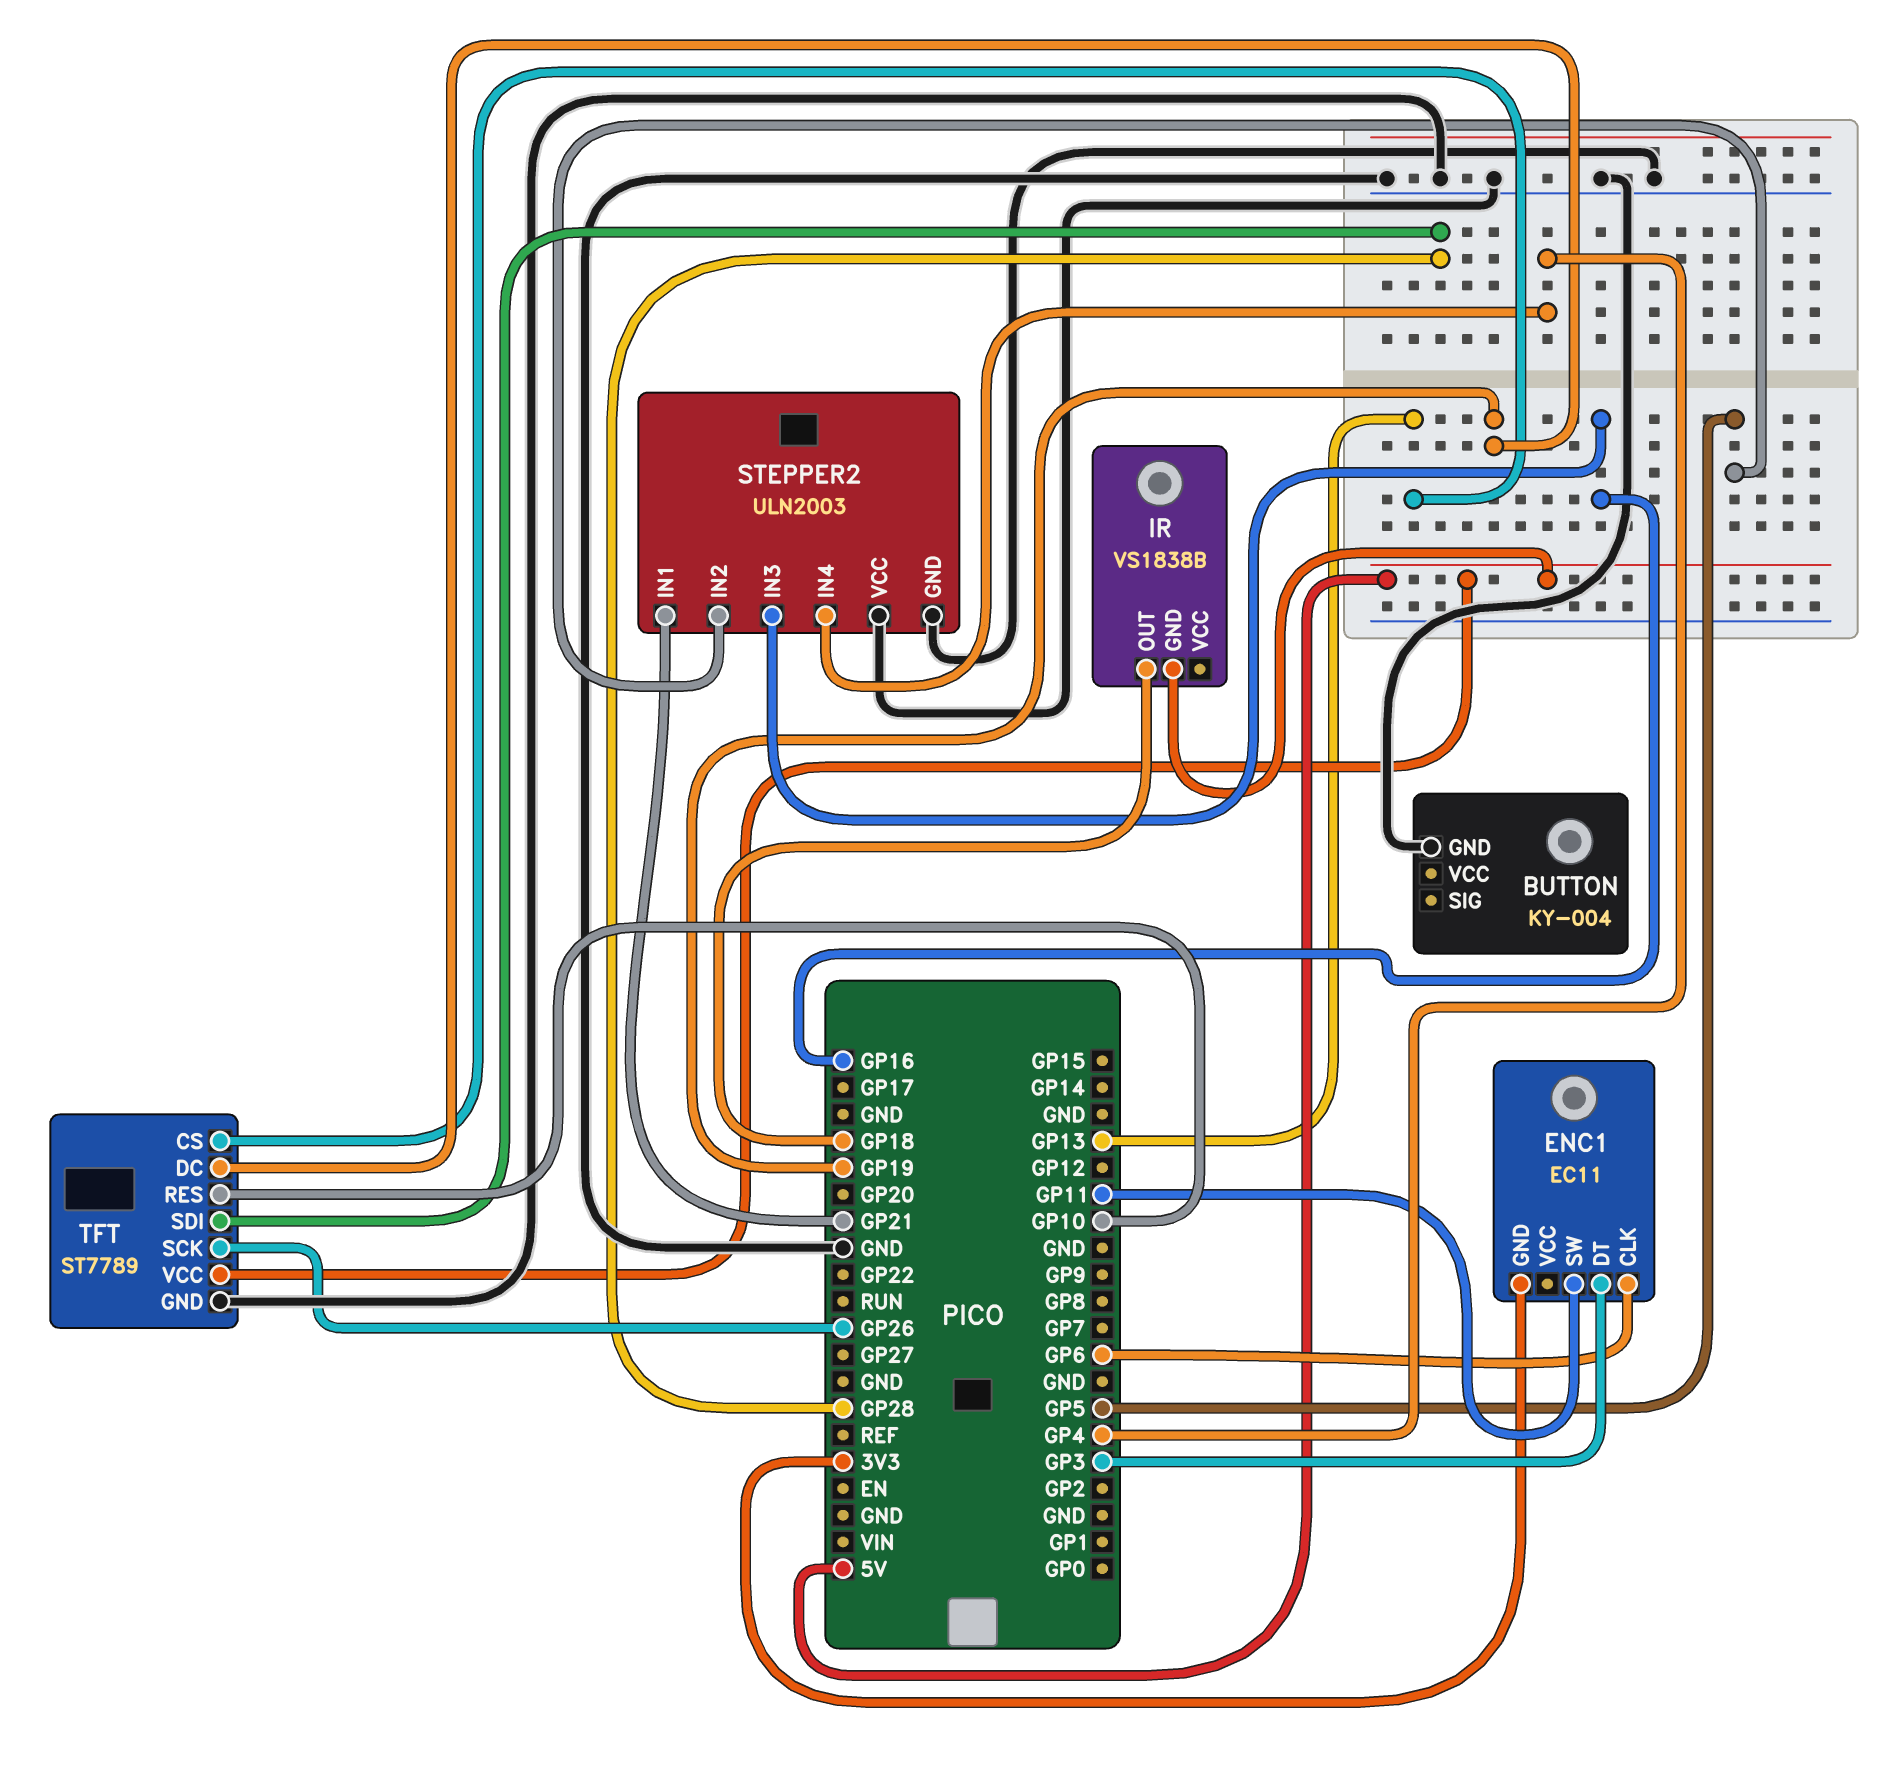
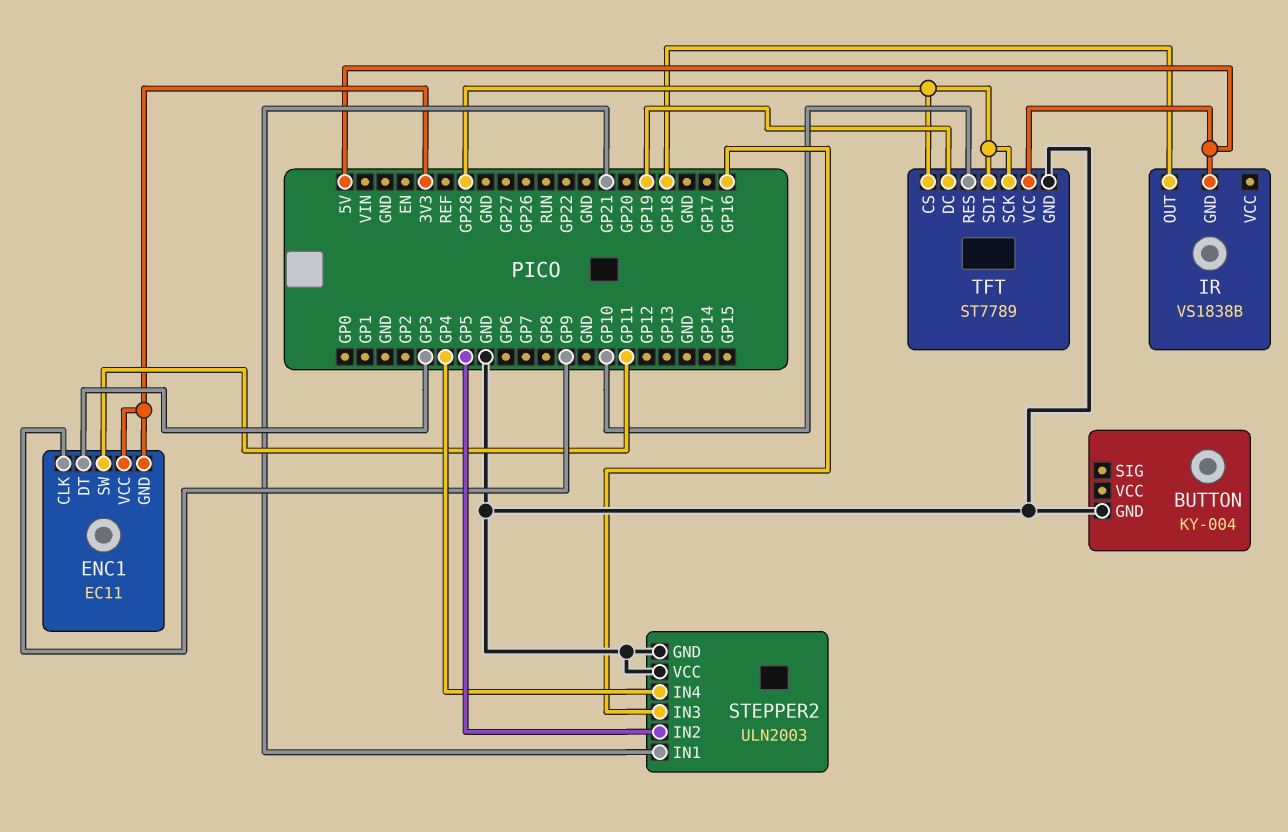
ENC1 pin CLK: GP6 -> GP9
ENC1 pin VCC: none -> 3V3
TFT pin CS: GP13 -> GP28
TFT pin SCK: GP26 -> GP28

